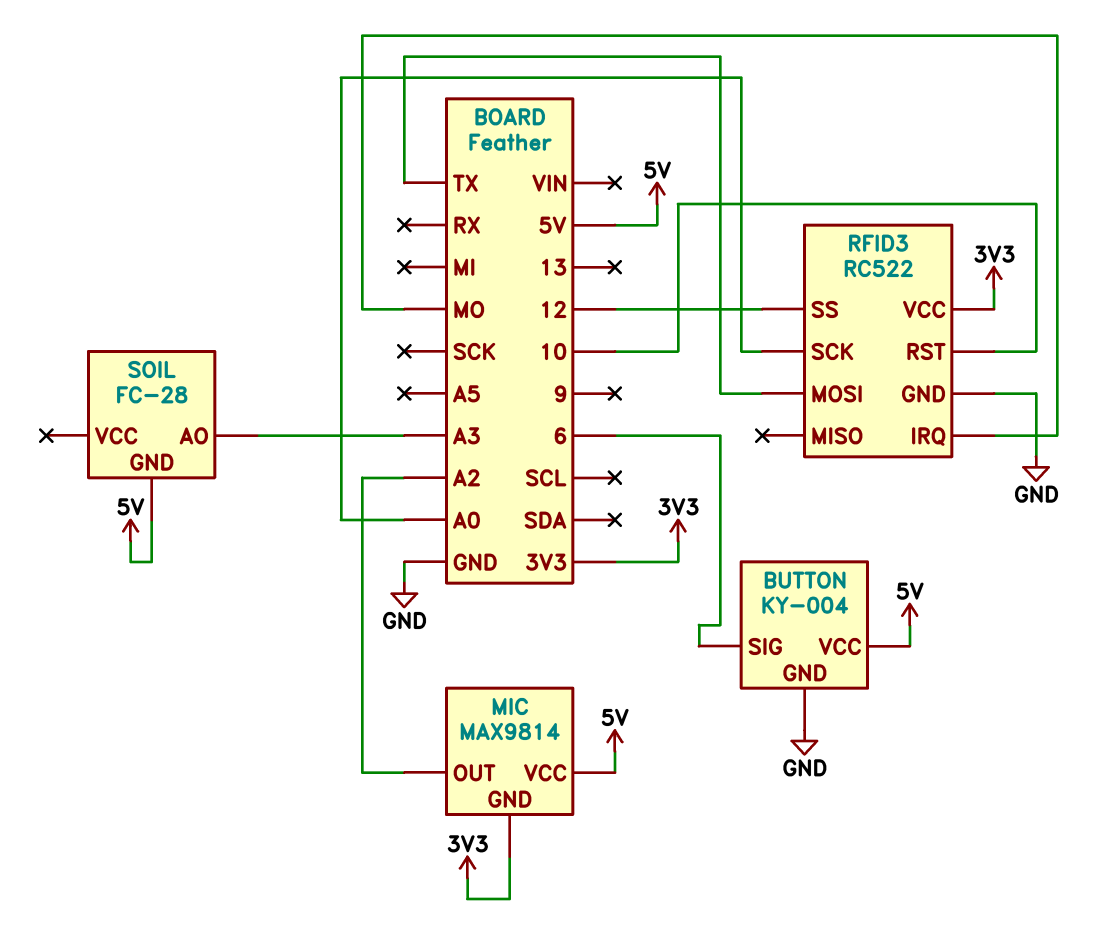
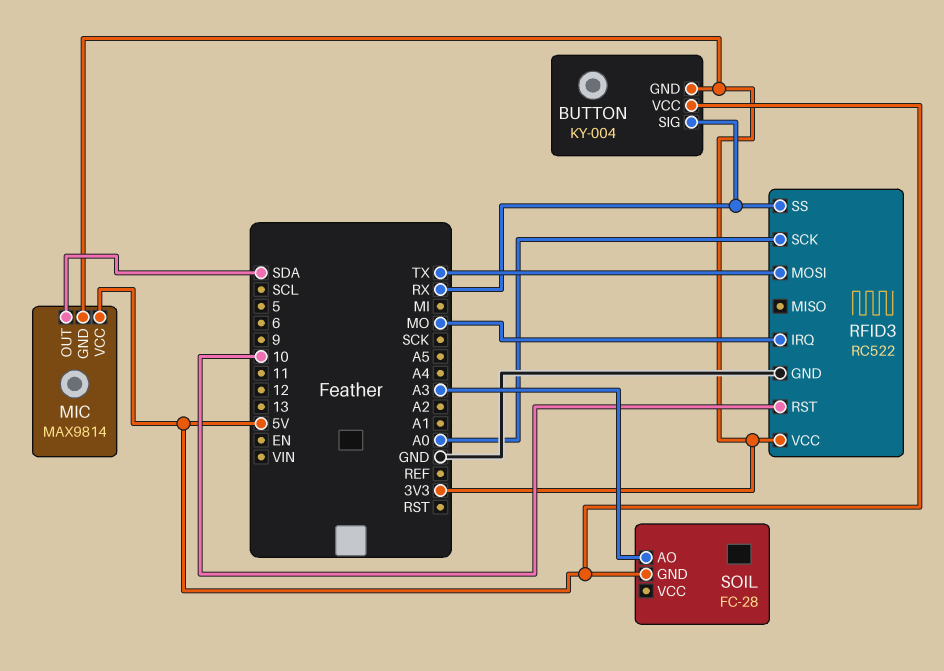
BUTTON pin GND: GND -> 3V3
BUTTON pin SIG: 6 -> RX
MIC pin OUT: A2 -> SDA
RFID3 pin SS: 12 -> RX

